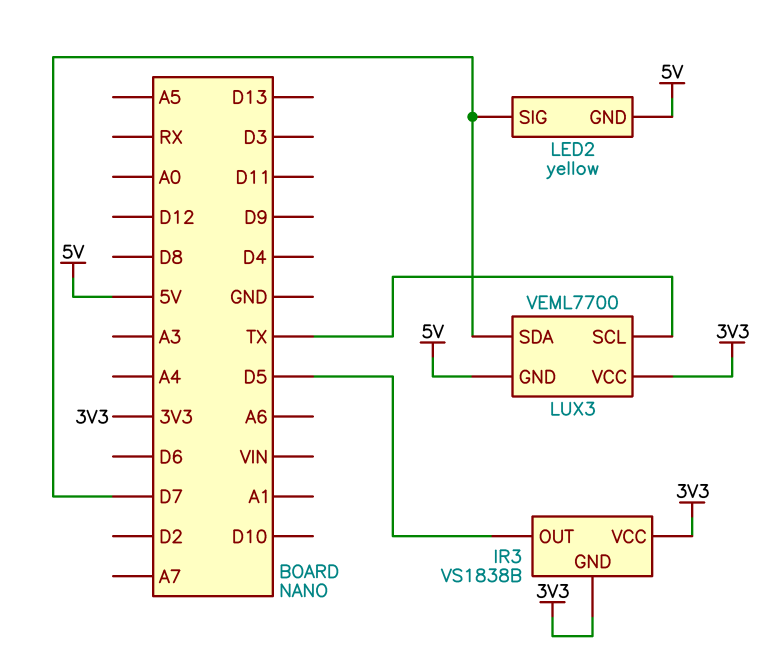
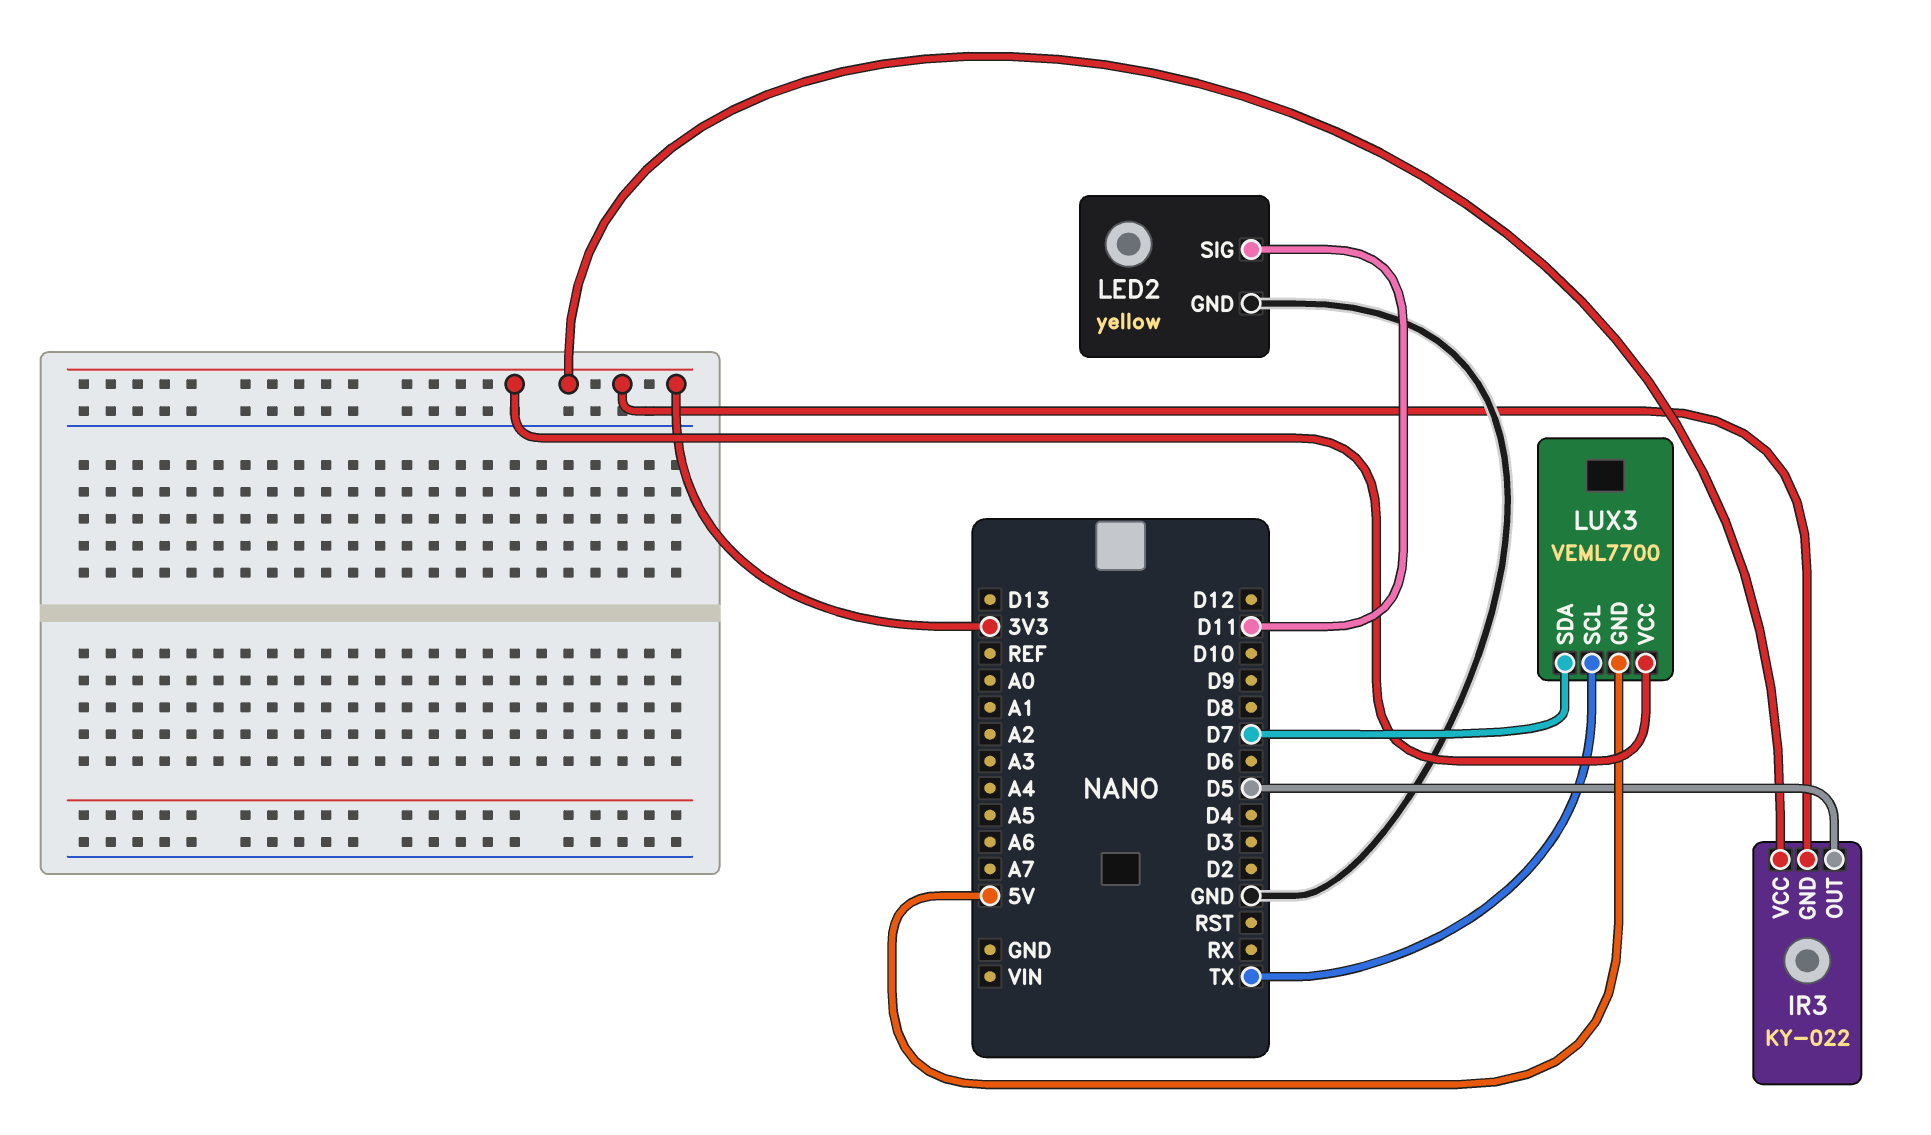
IR3: VS1838B -> KY-022
LED2 pin GND: 5V -> GND
LED2 pin SIG: D7 -> D11

